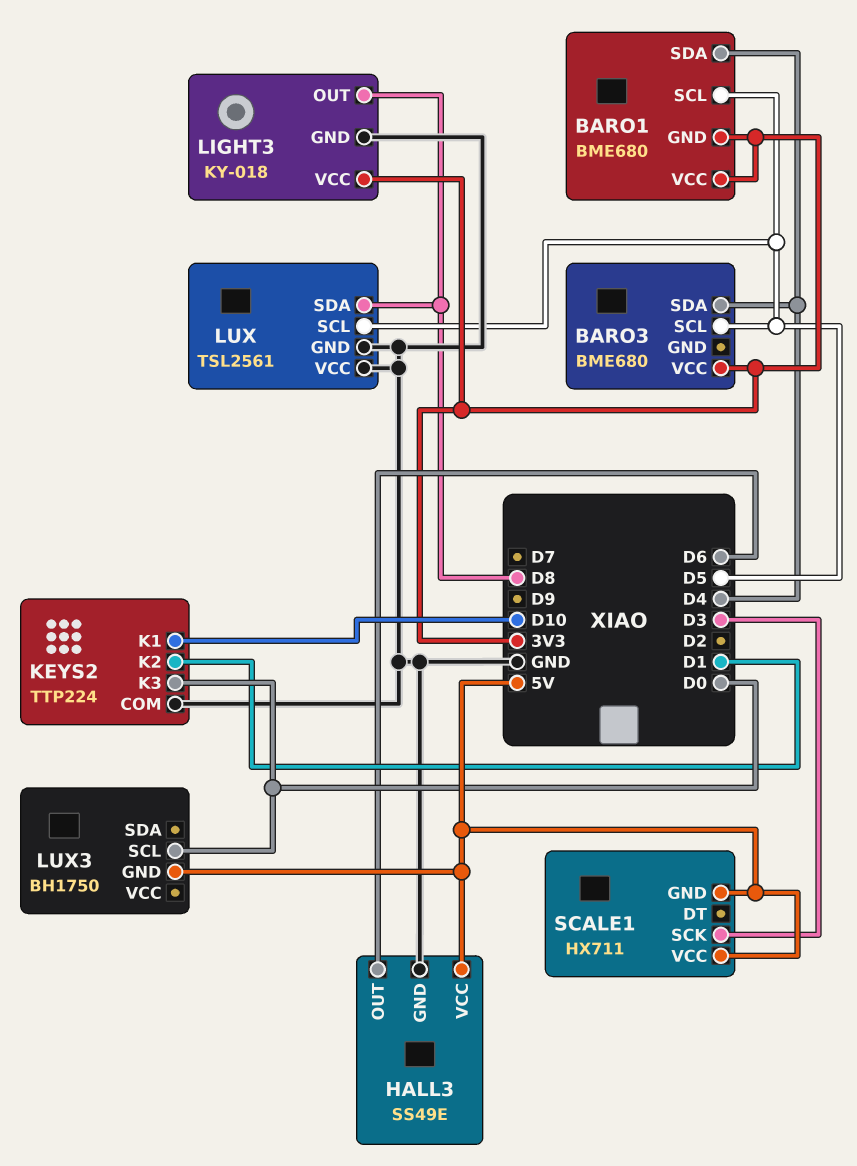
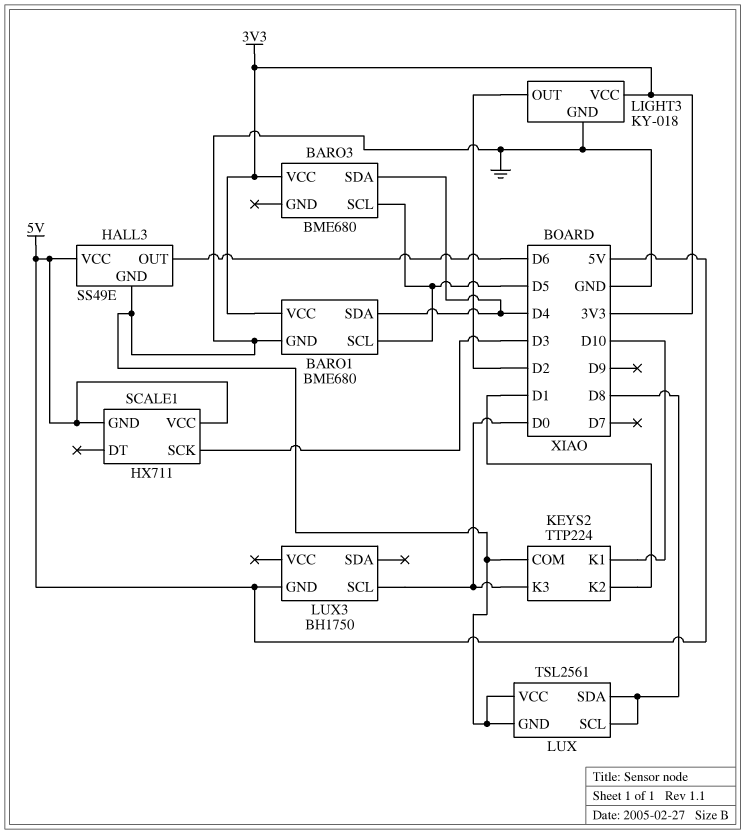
BARO1 pin GND: 3V3 -> GND
LIGHT3 pin OUT: D8 -> D2
LUX pin SCL: D5 -> D8

